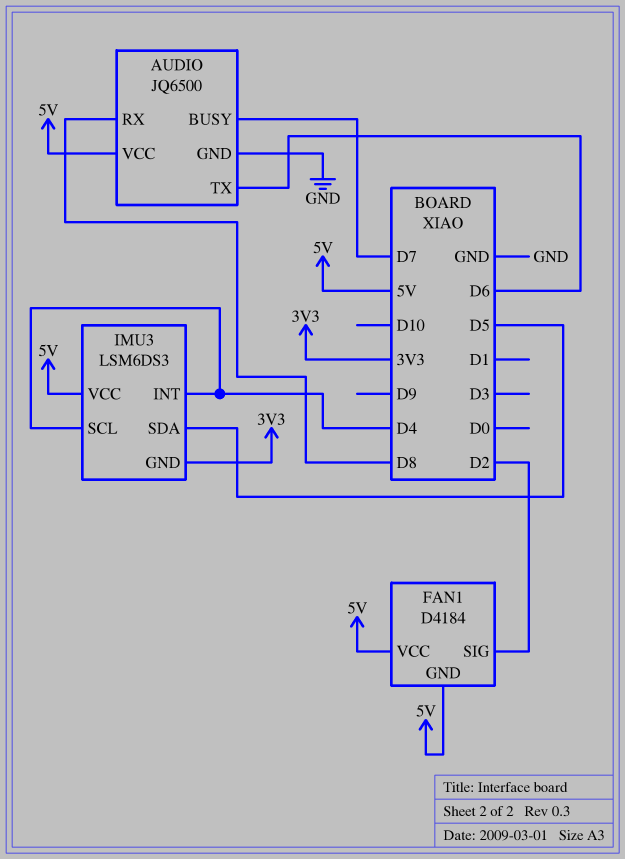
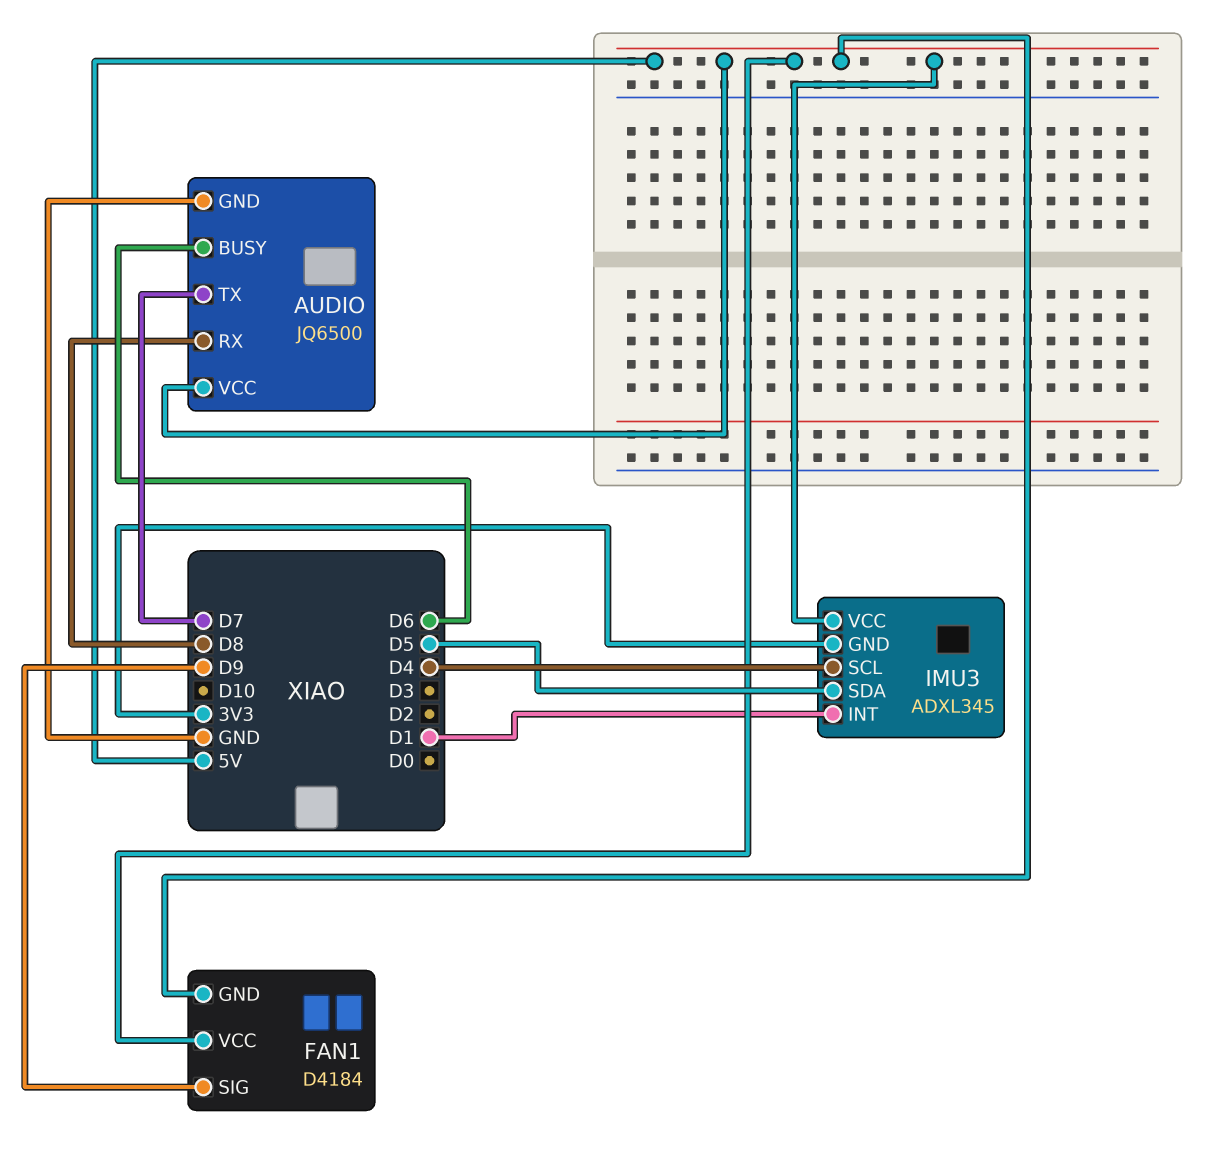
AUDIO pin BUSY: D7 -> D6
AUDIO pin TX: D6 -> D7
FAN1 pin SIG: D2 -> D9
IMU3: LSM6DS3 -> ADXL345
IMU3 pin INT: D4 -> D1

